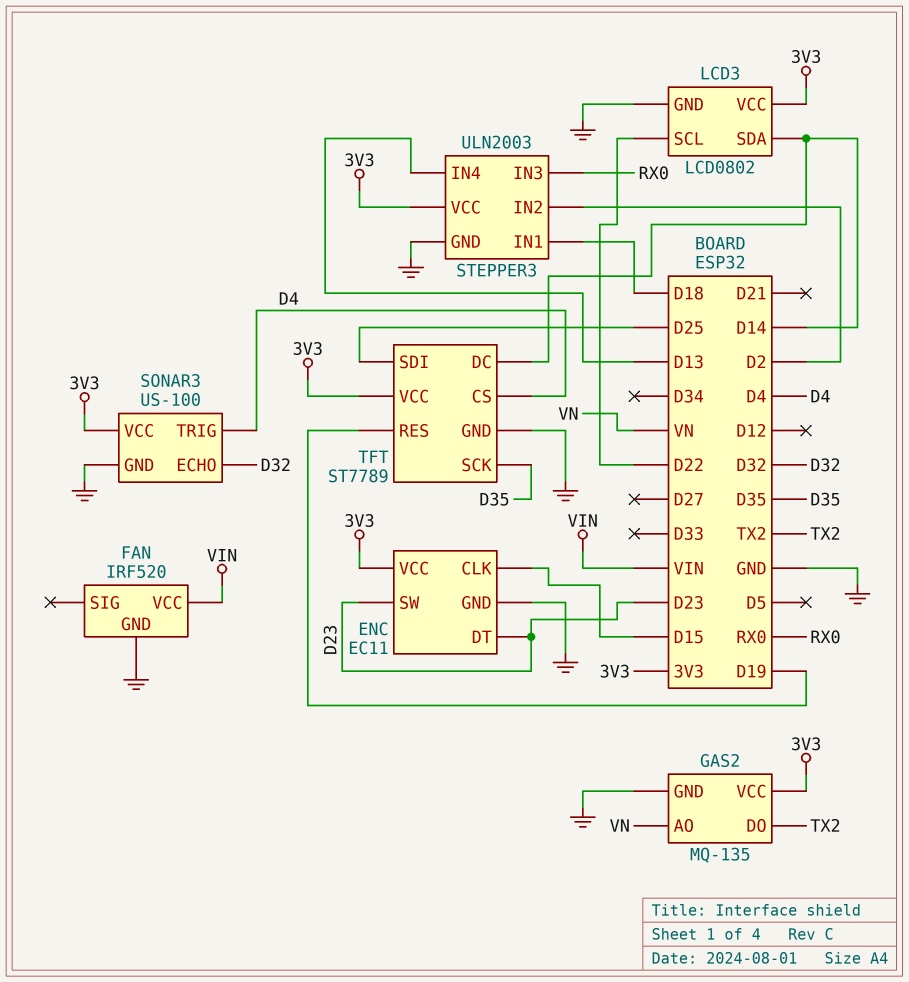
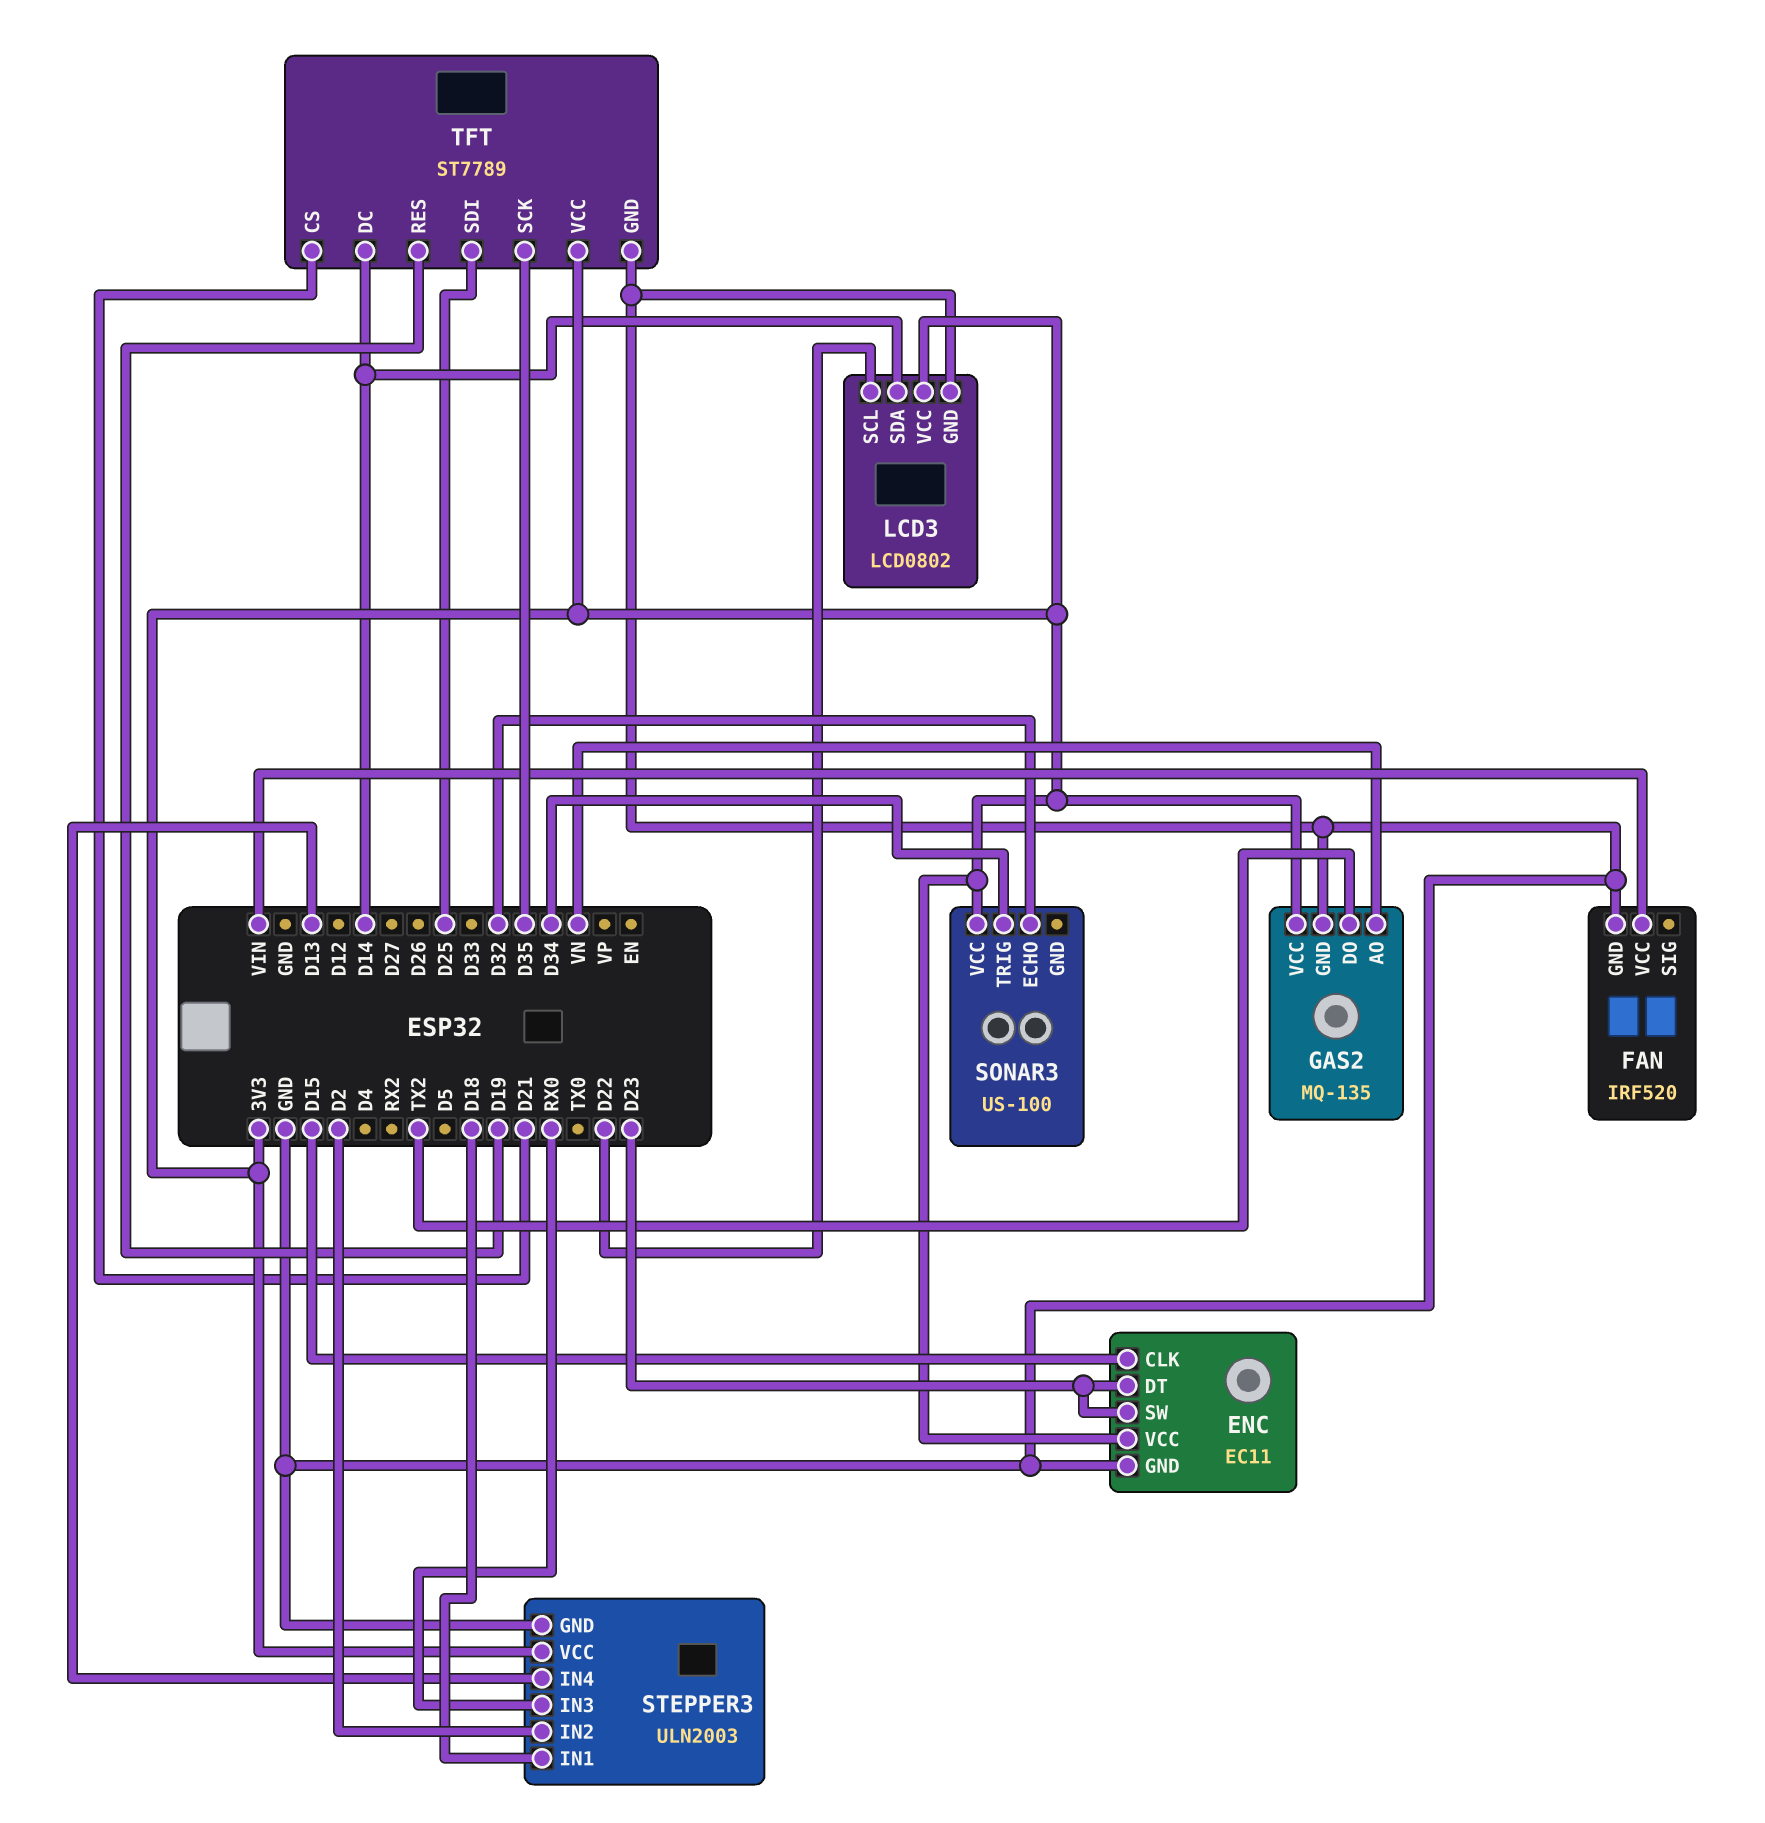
SONAR3 pin GND: GND -> none
SONAR3 pin TRIG: D4 -> D34
TFT pin CS: D4 -> D21

